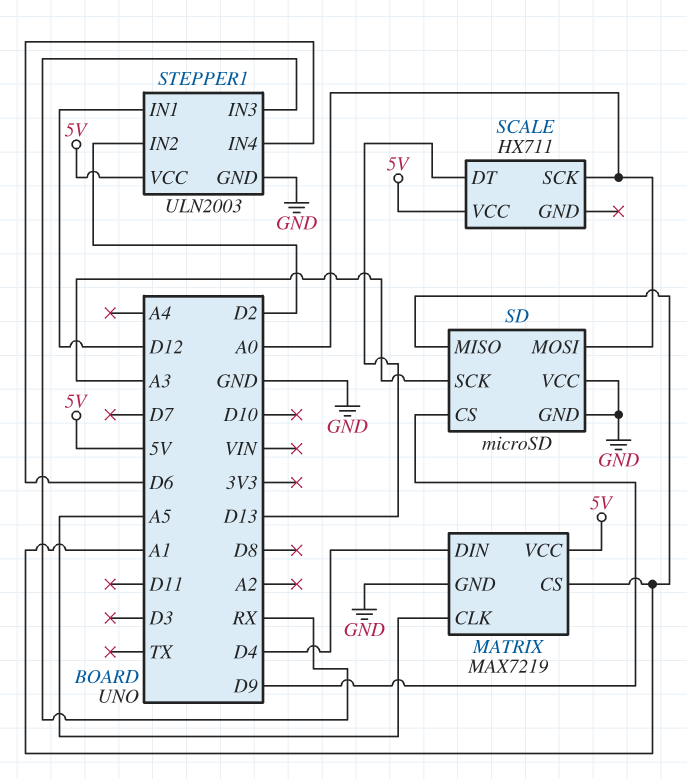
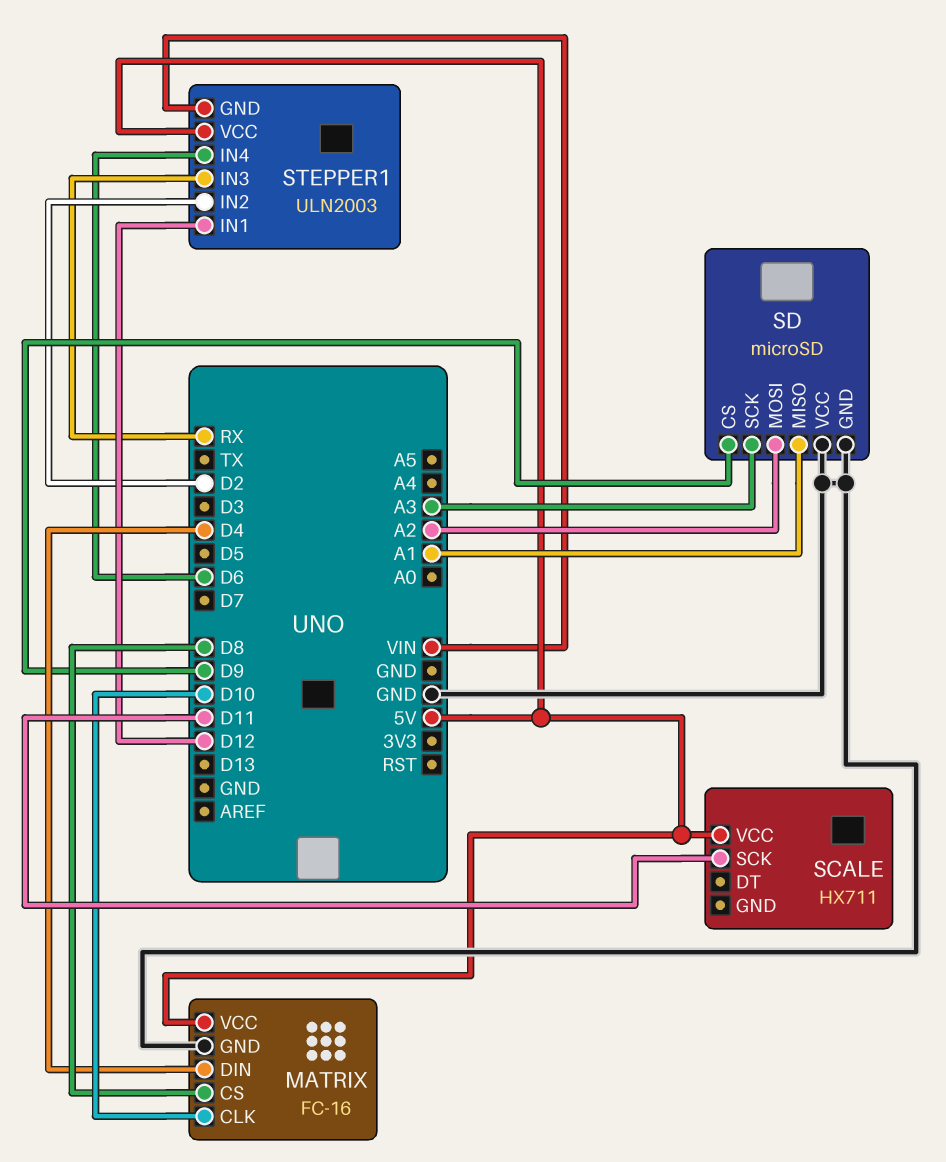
MATRIX: MAX7219 -> FC-16
MATRIX pin CLK: A5 -> D10
MATRIX pin CS: A1 -> D8
SCALE pin DT: D13 -> none
SCALE pin SCK: A0 -> D11
SD pin MOSI: A0 -> A2
STEPPER1 pin GND: GND -> VIN

